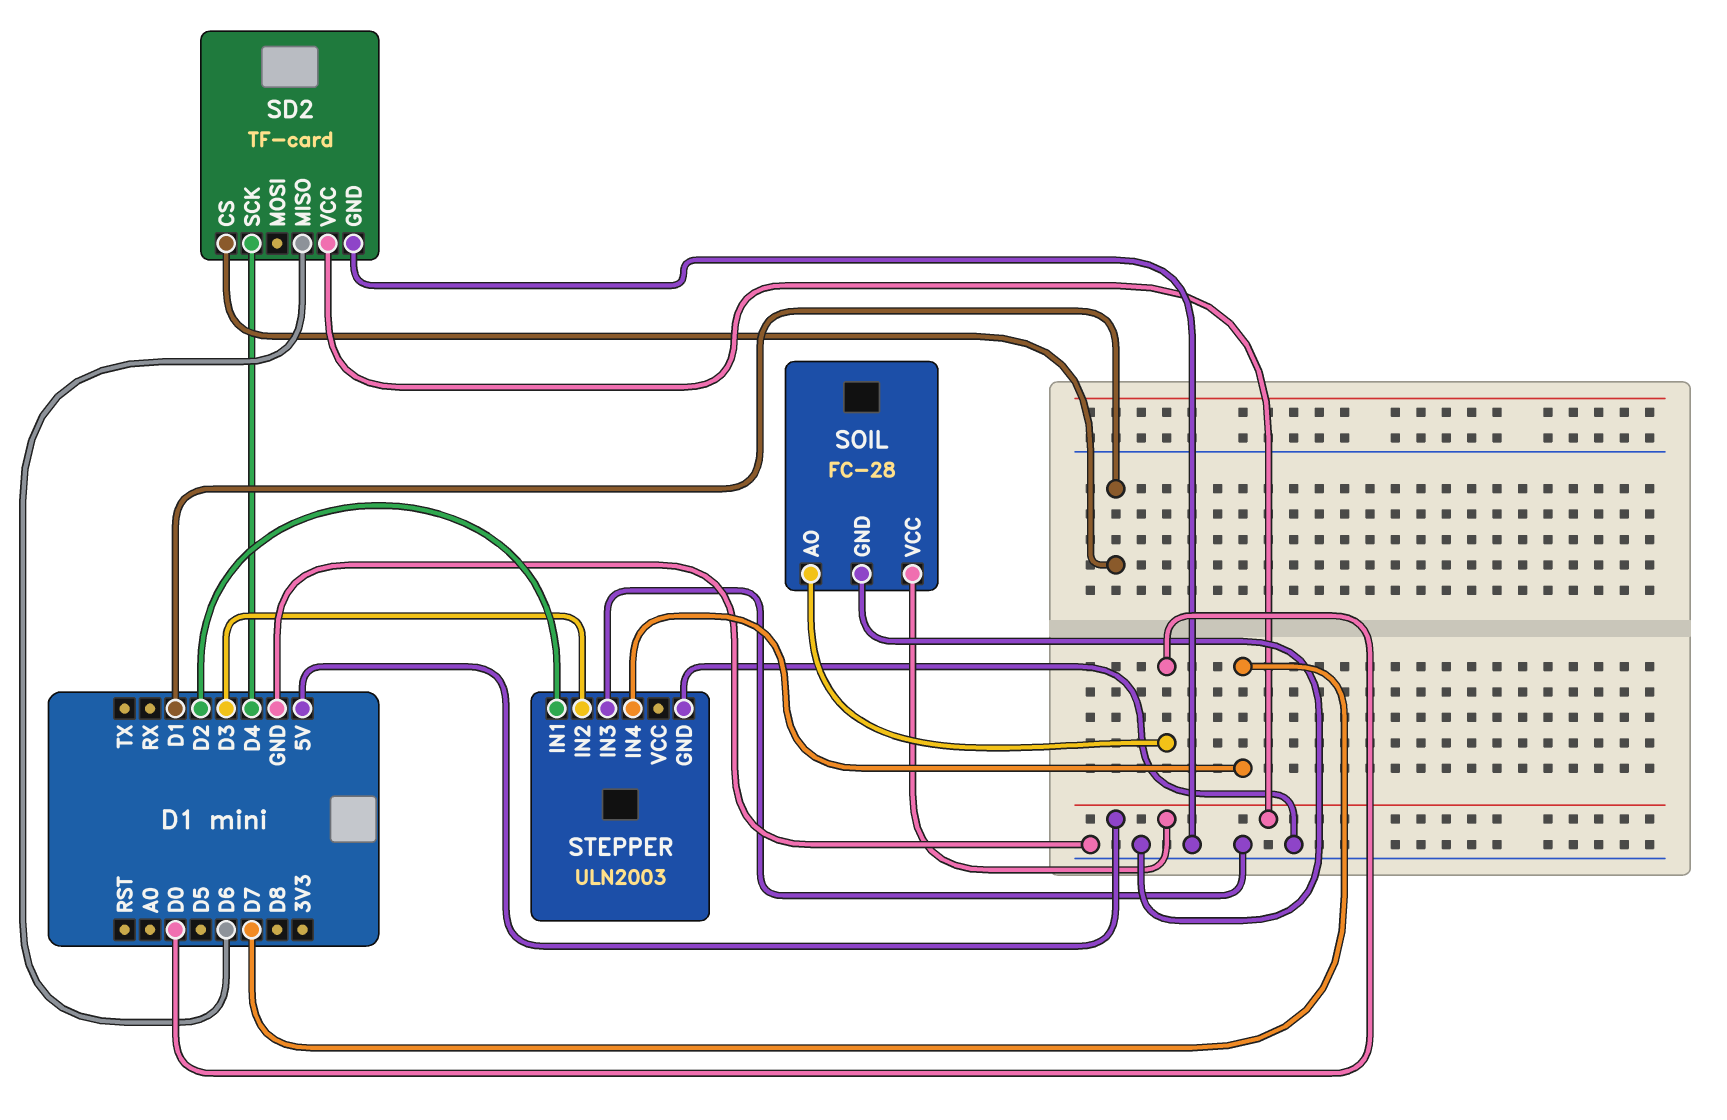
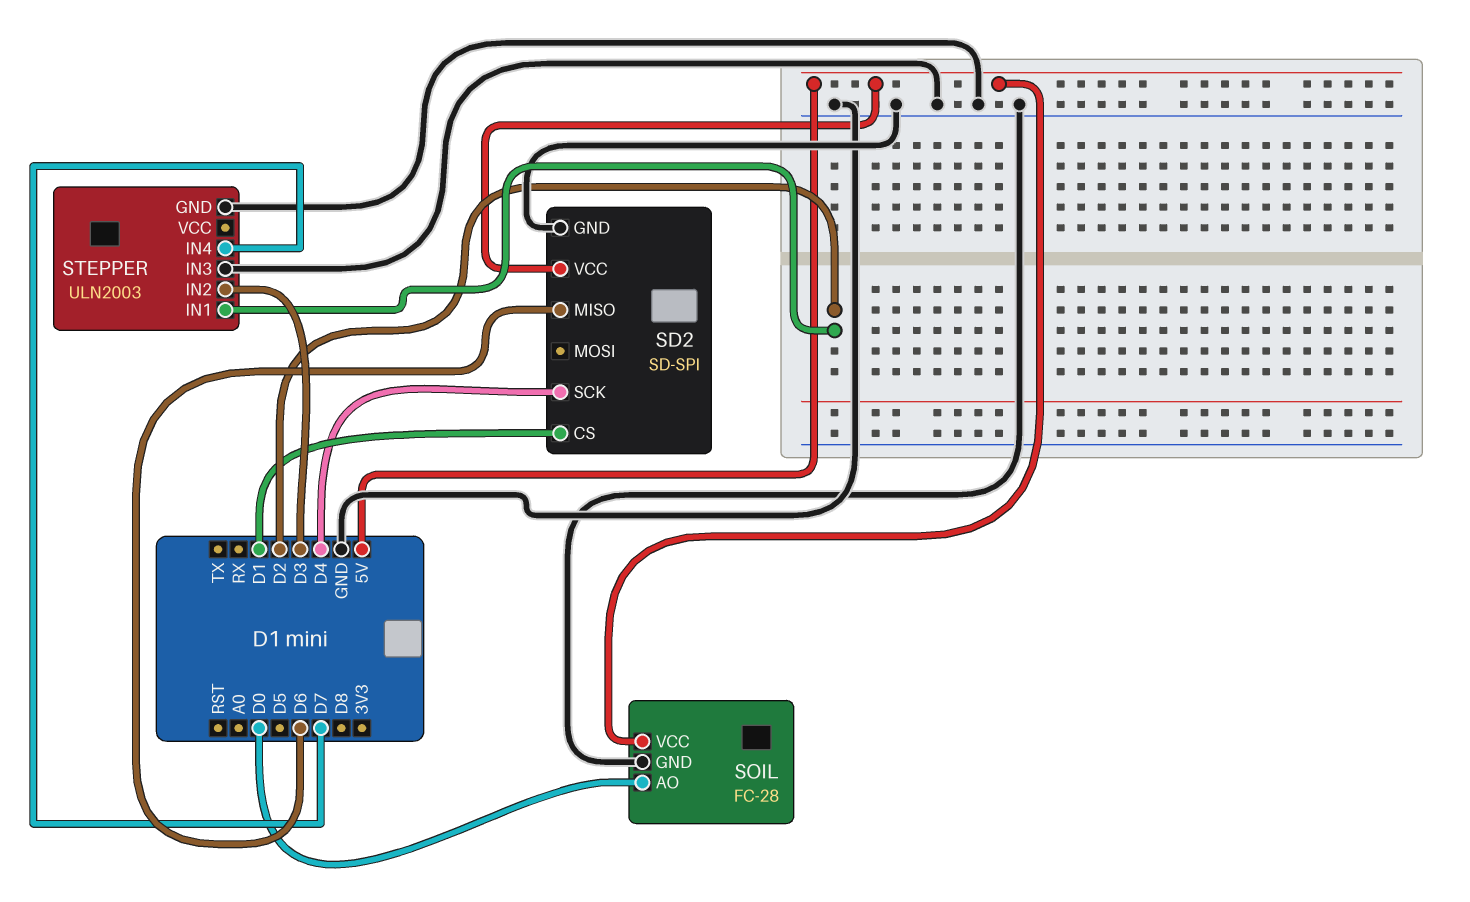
SD2: TF-card -> SD-SPI

